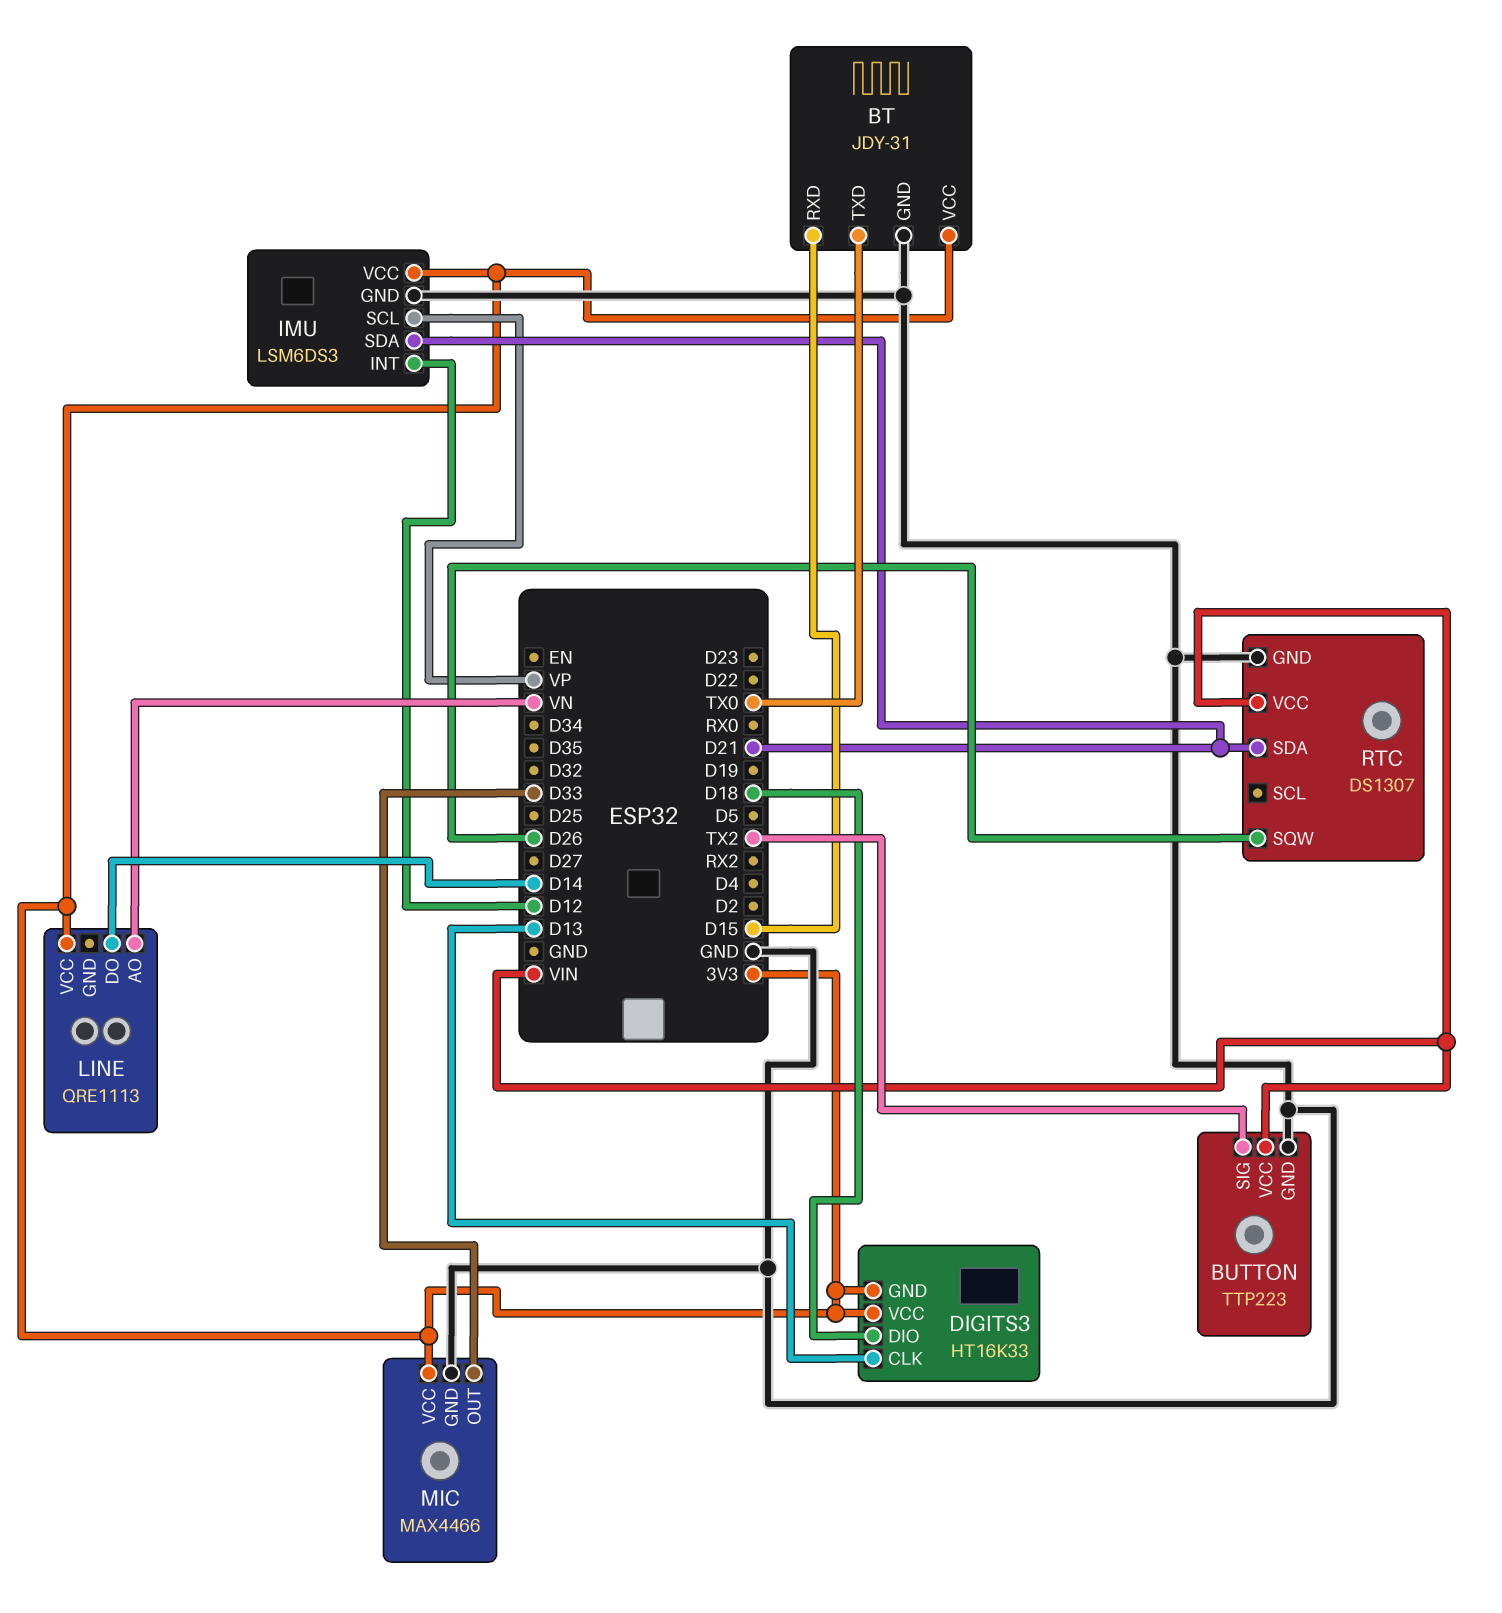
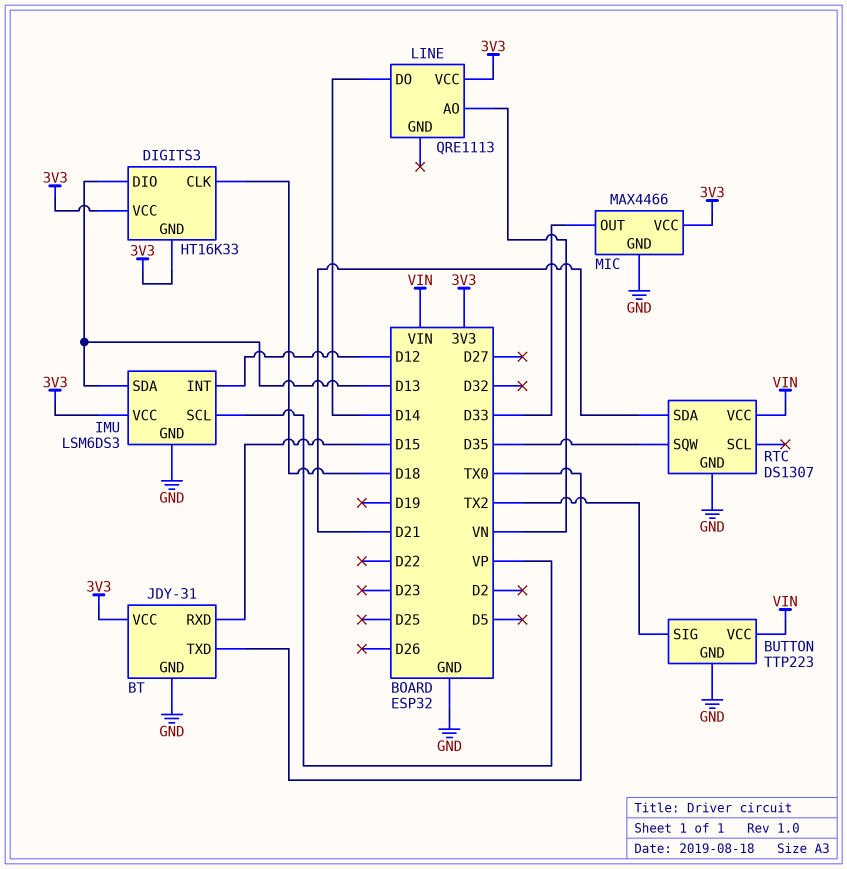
DIGITS3 pin CLK: D13 -> D18
DIGITS3 pin DIO: D18 -> D13
IMU pin SDA: D21 -> D13
RTC pin SQW: D26 -> D35

